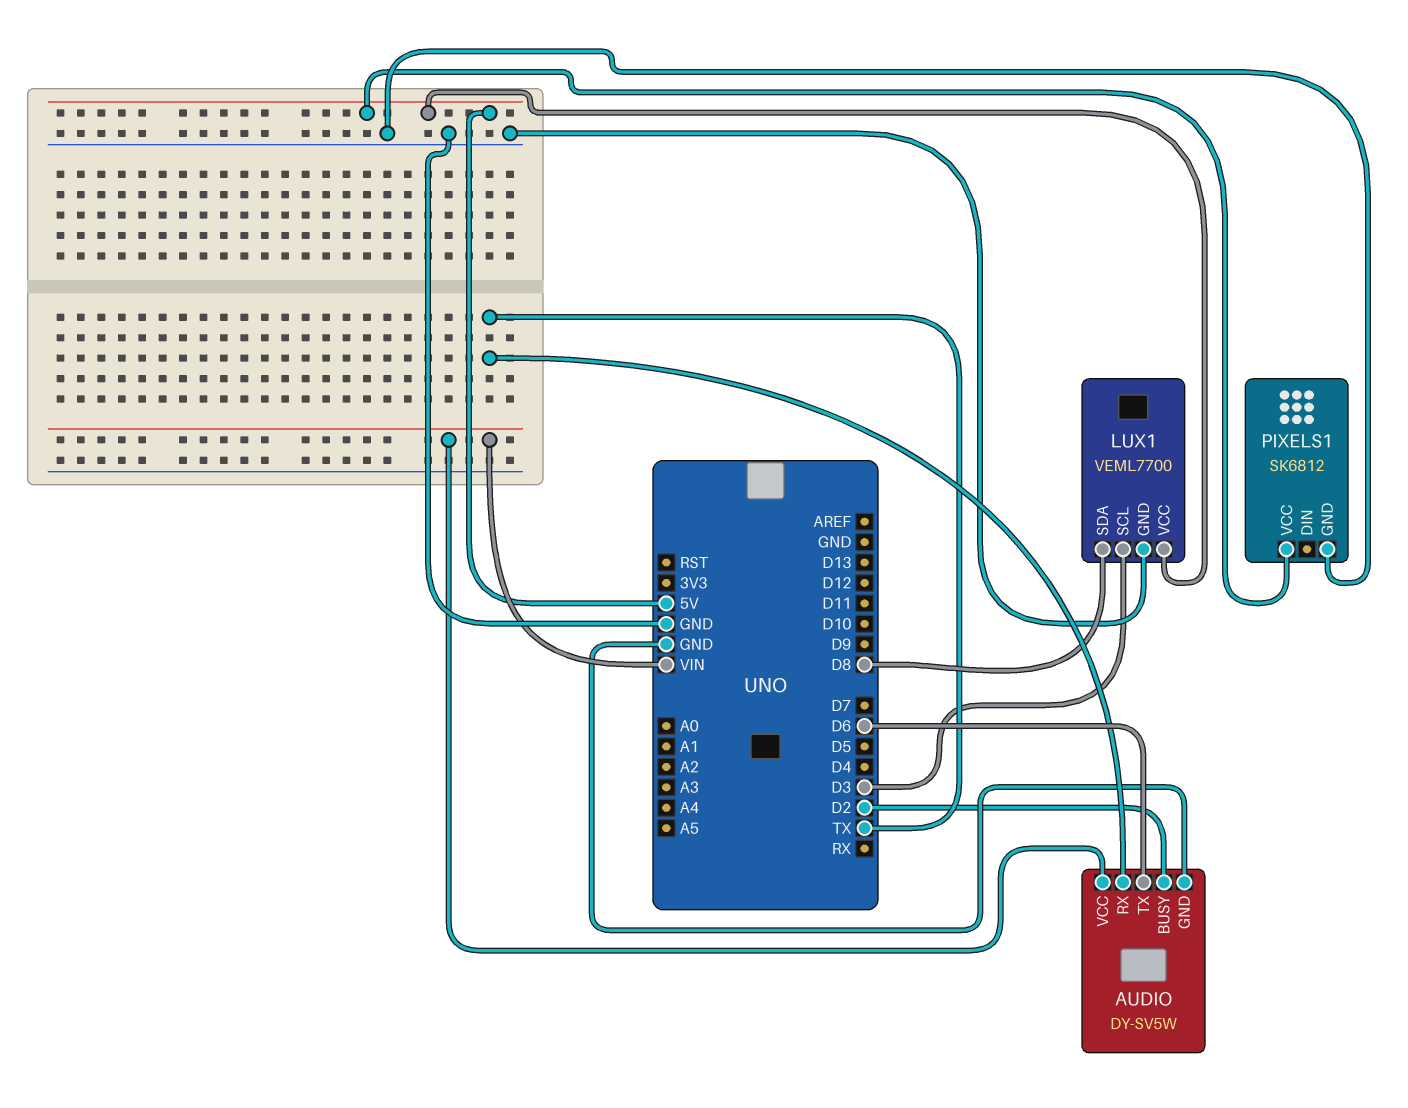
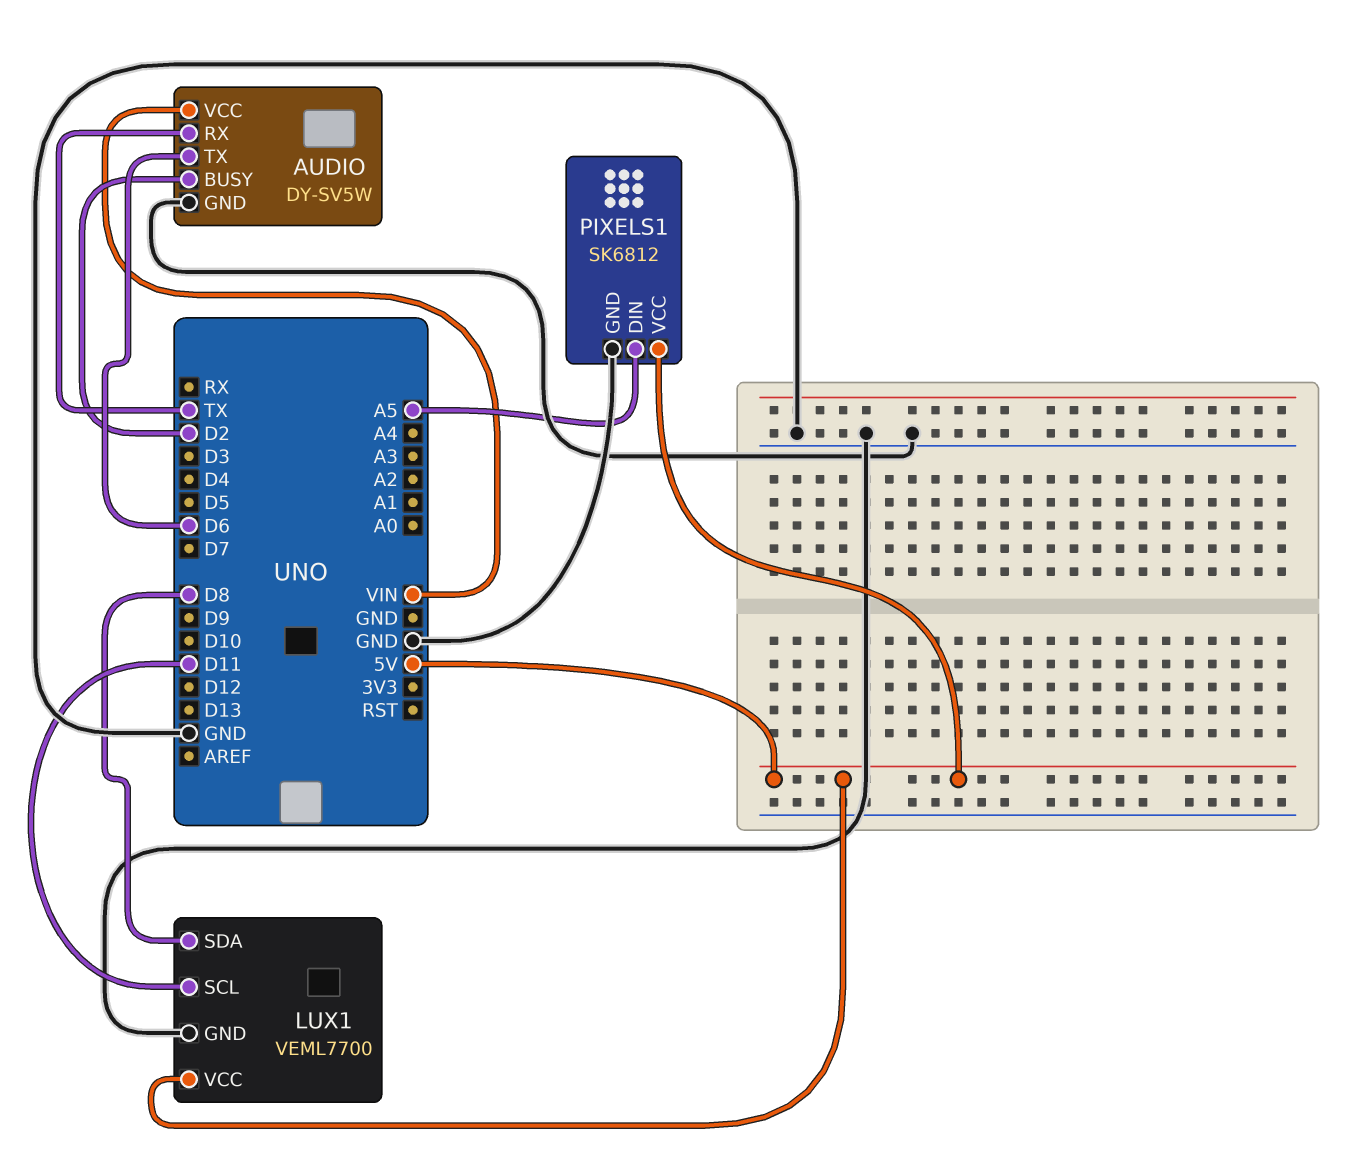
LUX1 pin SCL: D3 -> D11
PIXELS1 pin DIN: none -> A5

